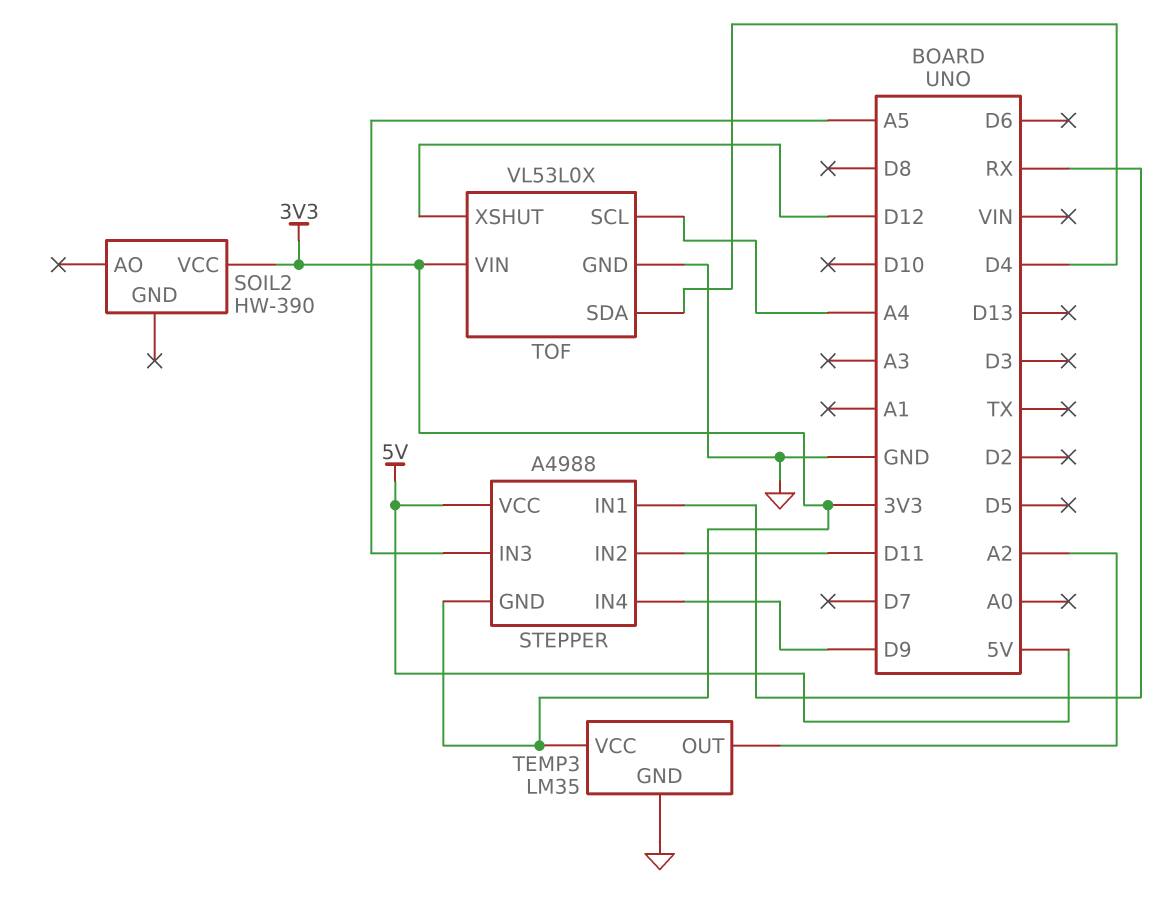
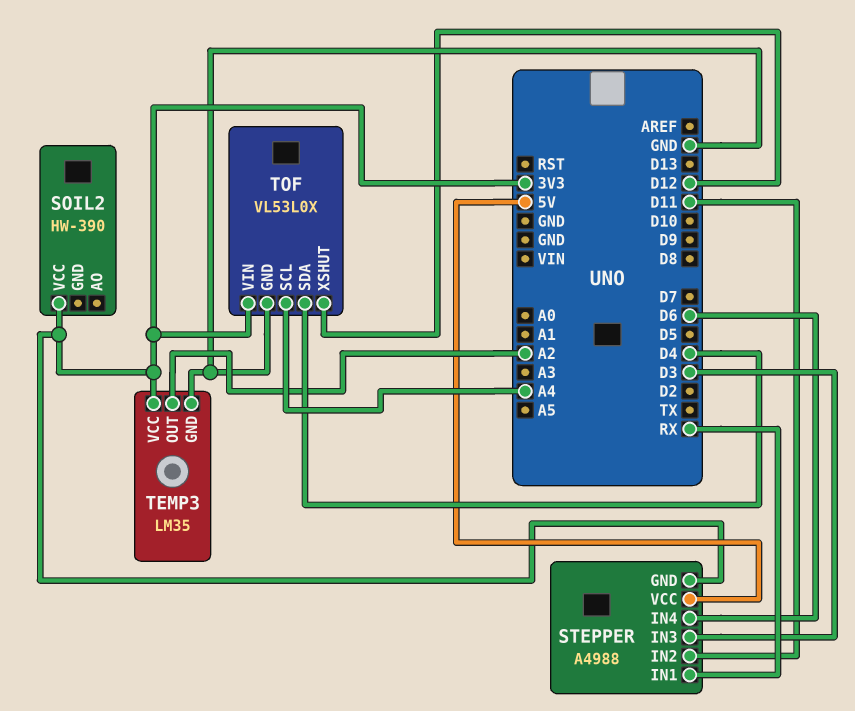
STEPPER pin IN3: A5 -> D3
STEPPER pin IN4: D9 -> D6

